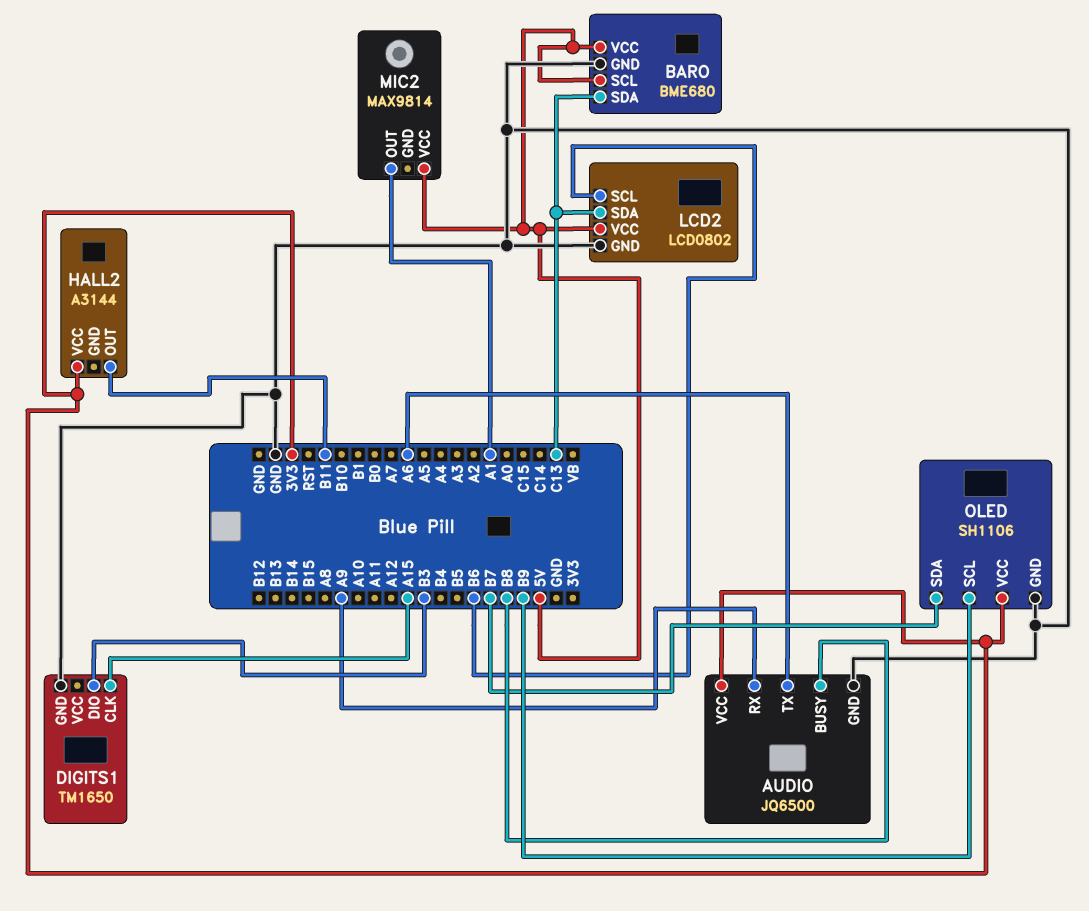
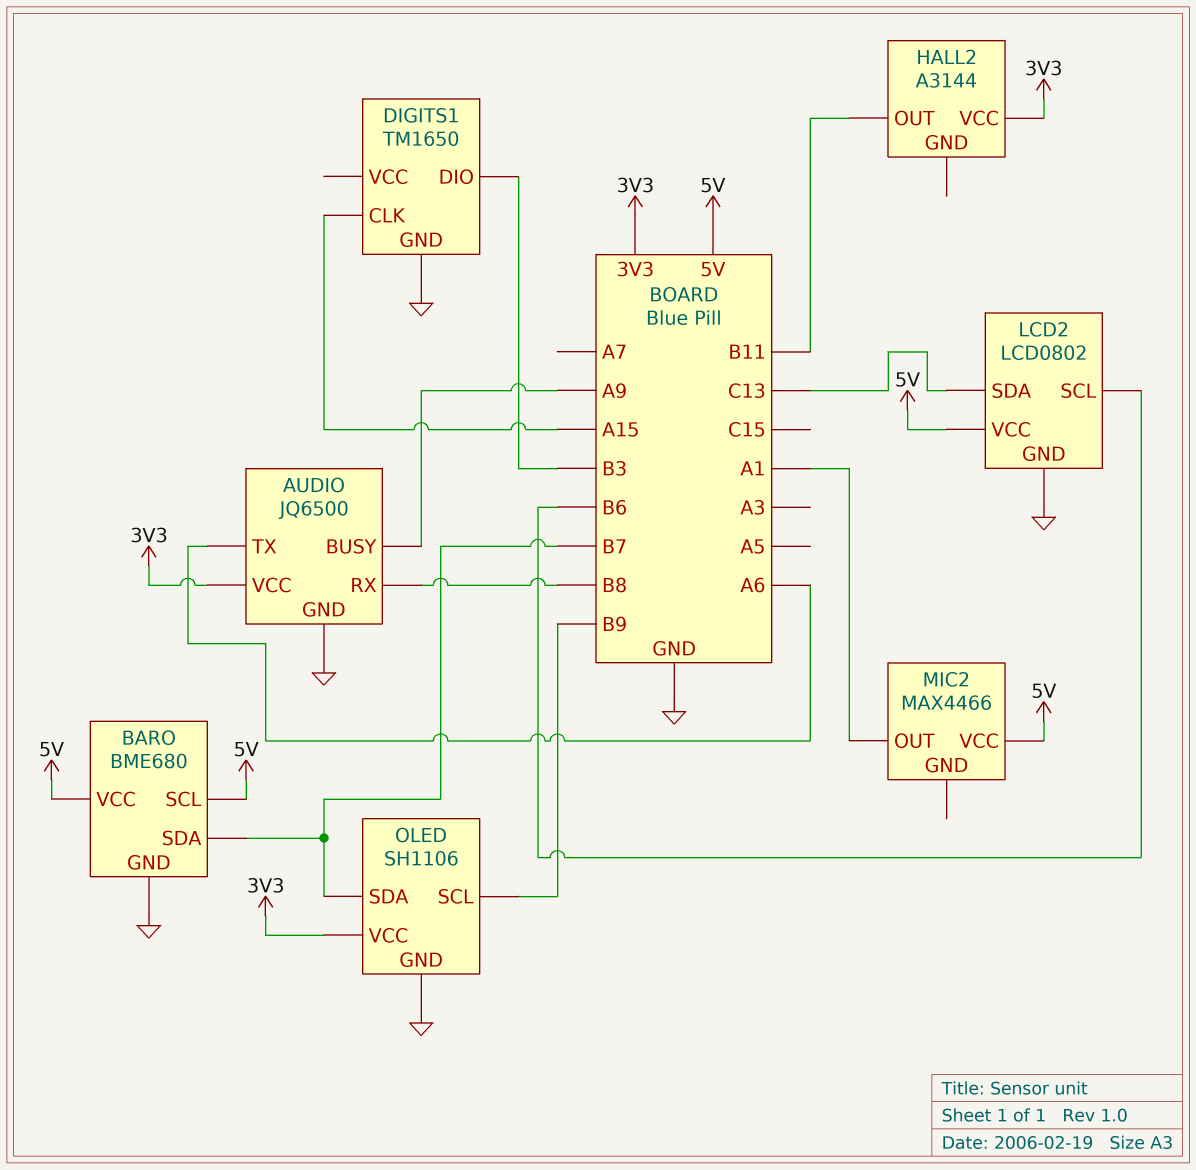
AUDIO pin BUSY: B8 -> A9
AUDIO pin RX: A9 -> B8
BARO pin SDA: C13 -> B7
MIC2: MAX9814 -> MAX4466

